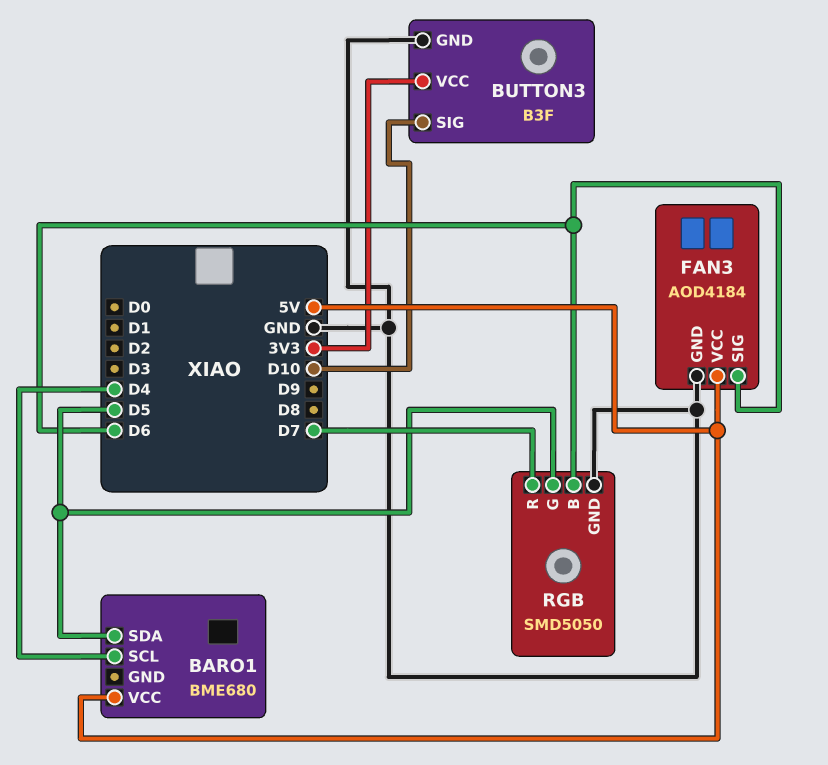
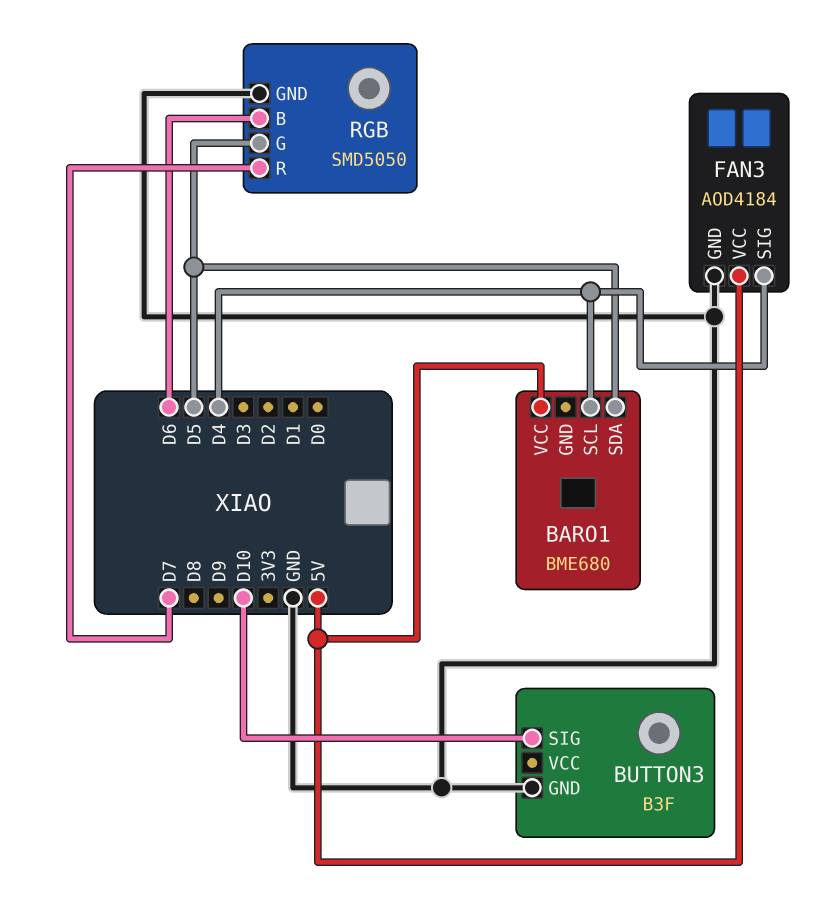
BUTTON3 pin VCC: 3V3 -> none
FAN3 pin SIG: D6 -> D4

